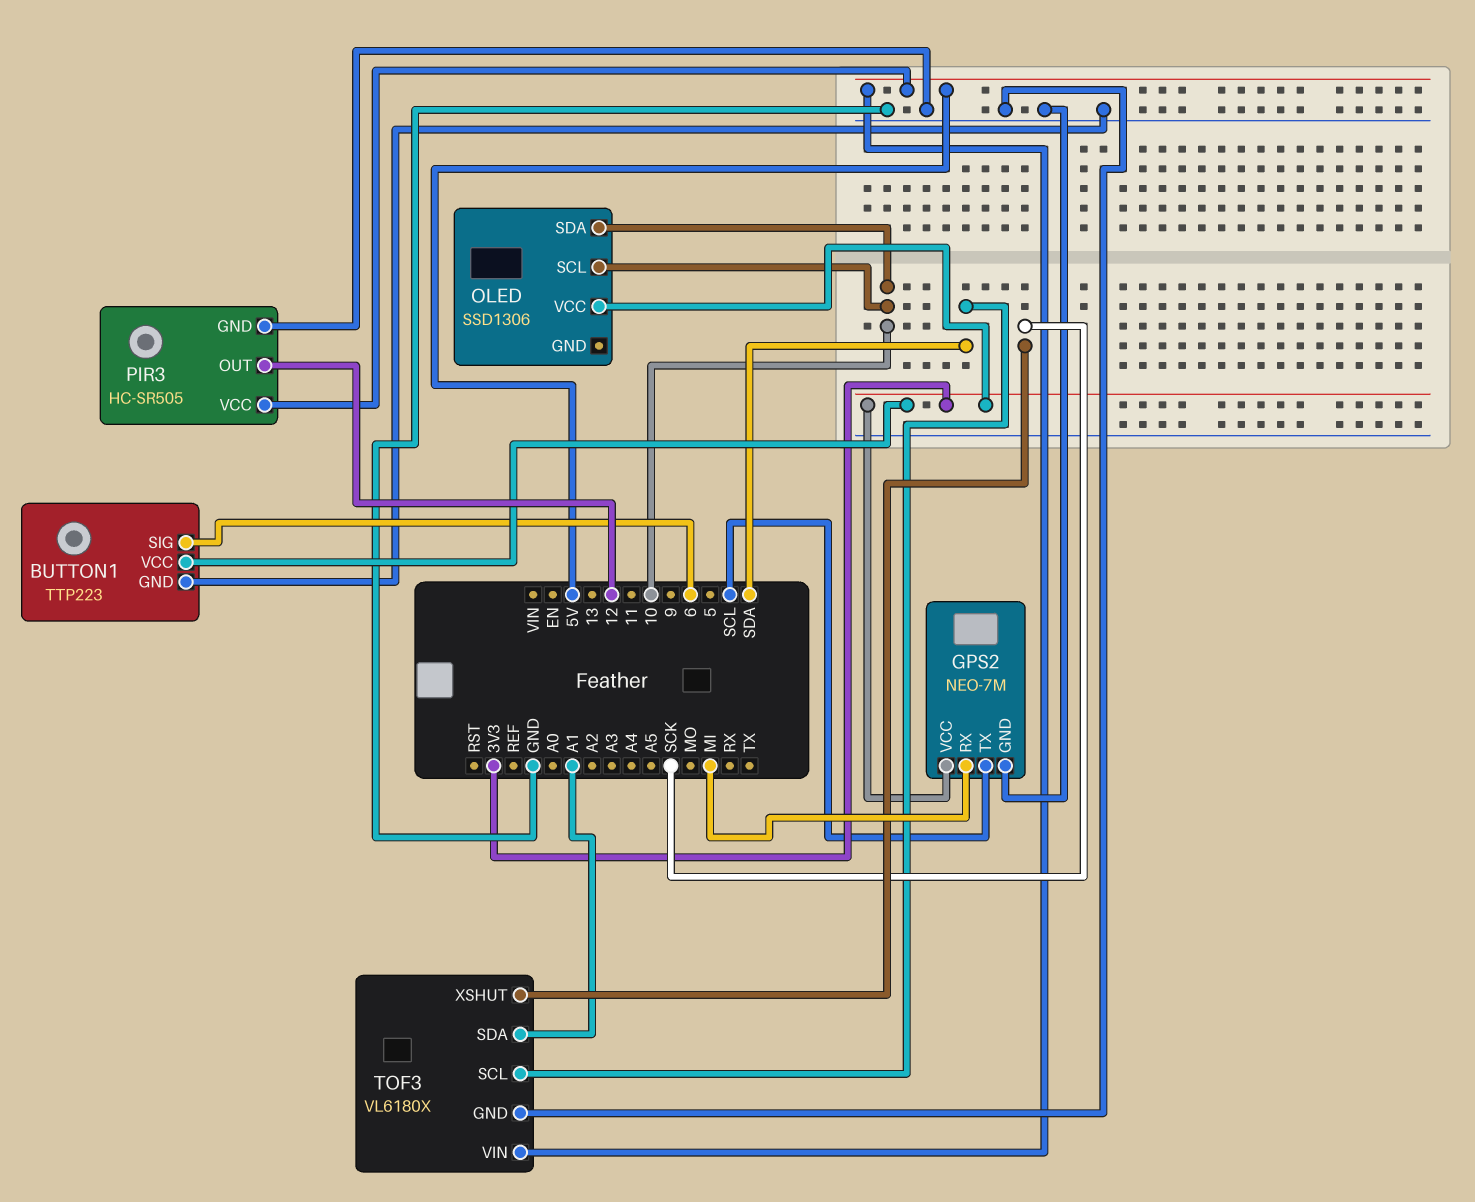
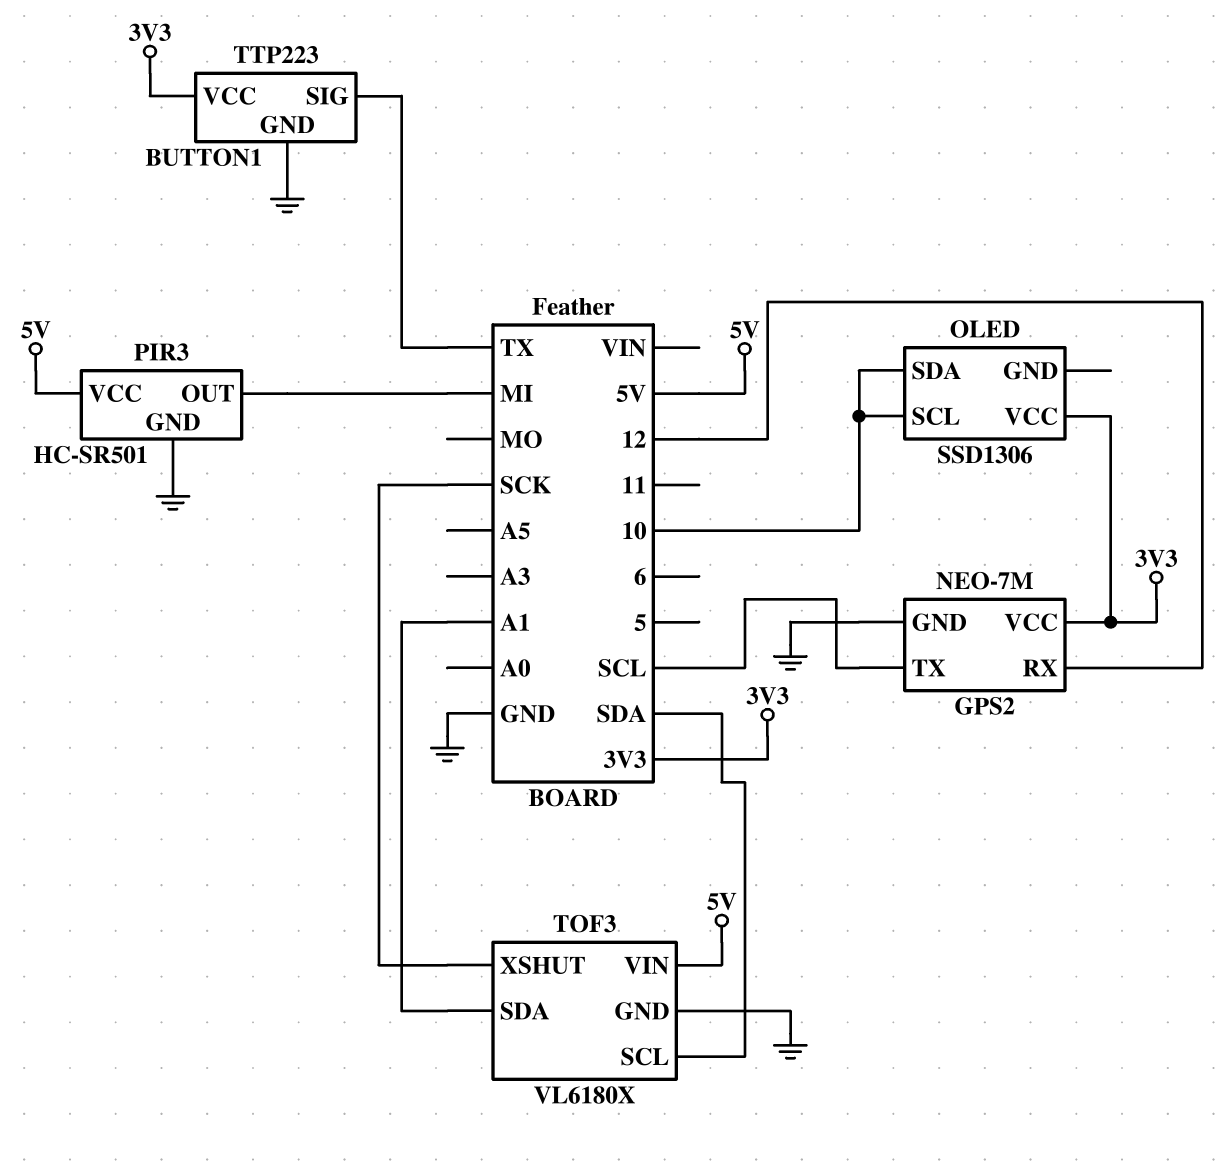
BUTTON1 pin SIG: 6 -> TX
GPS2 pin RX: MI -> 12
PIR3: HC-SR505 -> HC-SR501
PIR3 pin OUT: 12 -> MI

